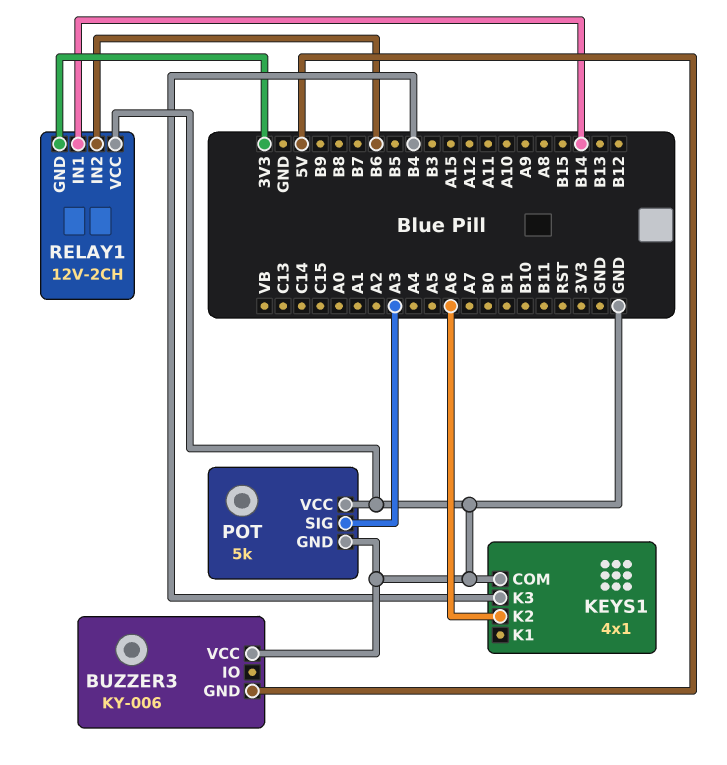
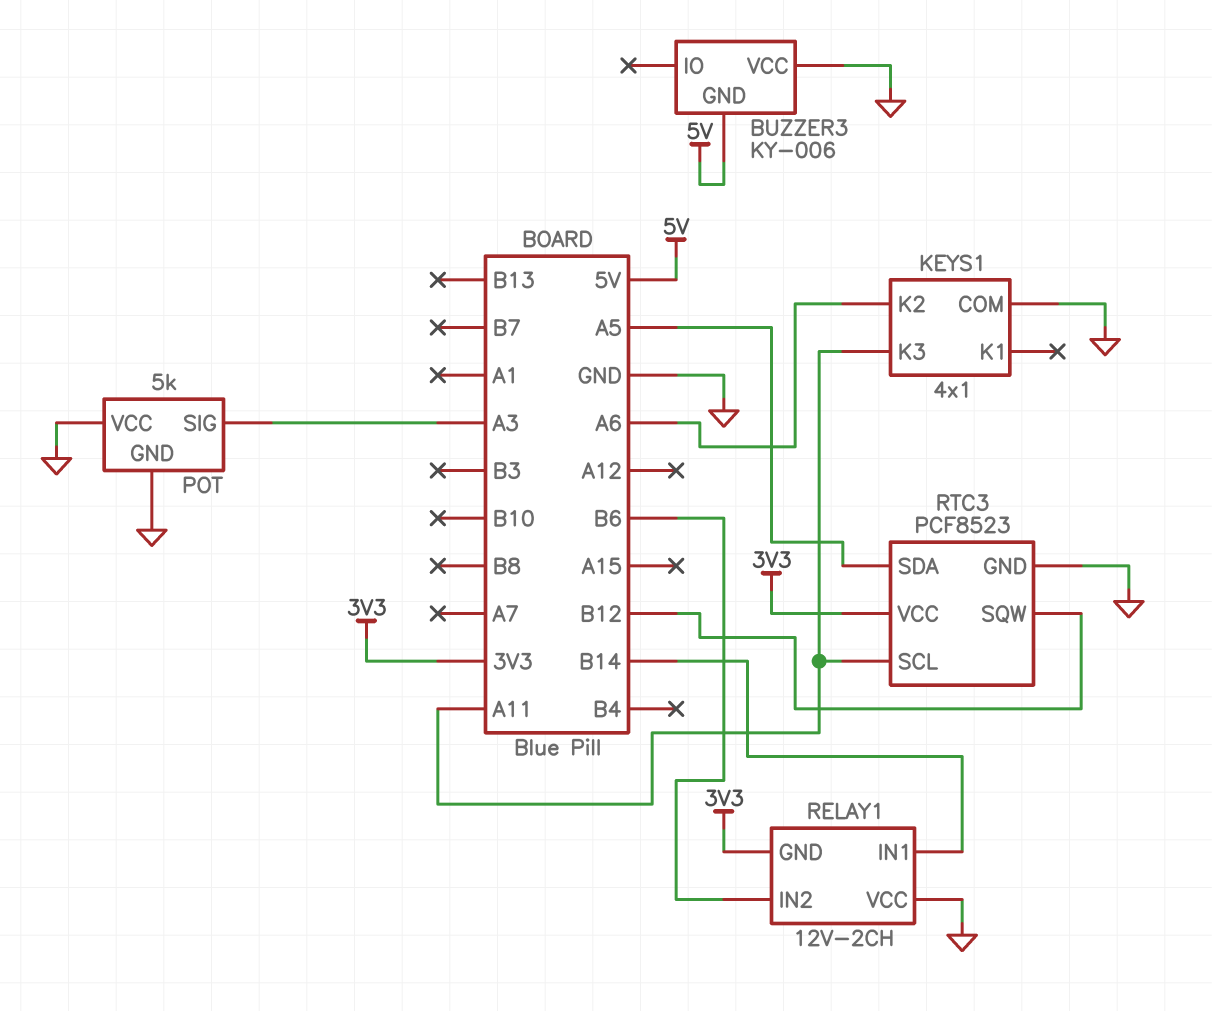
KEYS1 pin K3: B4 -> A11
RTC3: none -> PCF8523
RTC3 pin GND: none -> GND
RTC3 pin SCL: none -> A11
RTC3 pin SDA: none -> A5
RTC3 pin SQW: none -> B12
RTC3 pin VCC: none -> 3V3

